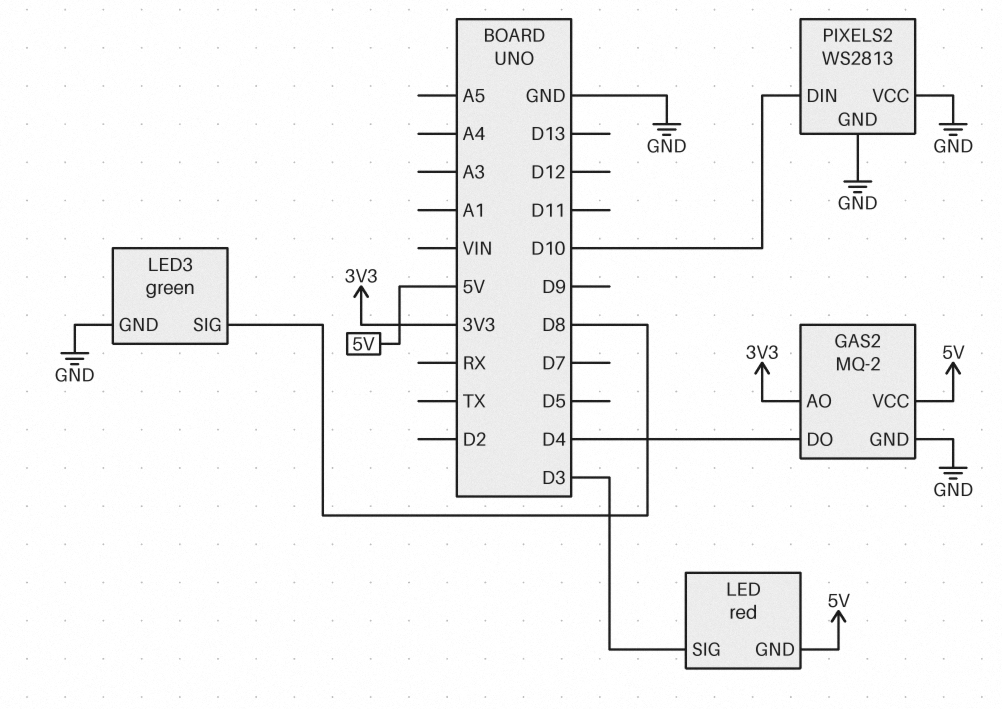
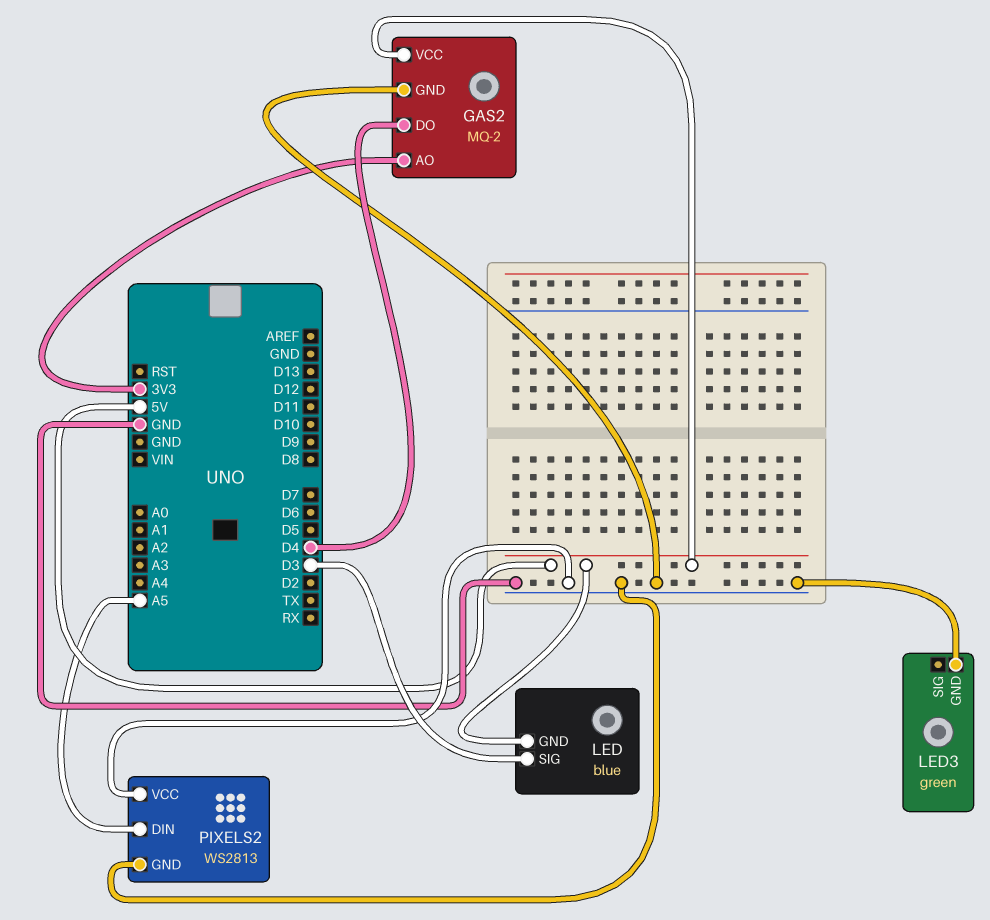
LED: red -> blue
LED3 pin SIG: D8 -> none
PIXELS2 pin DIN: D10 -> A5

